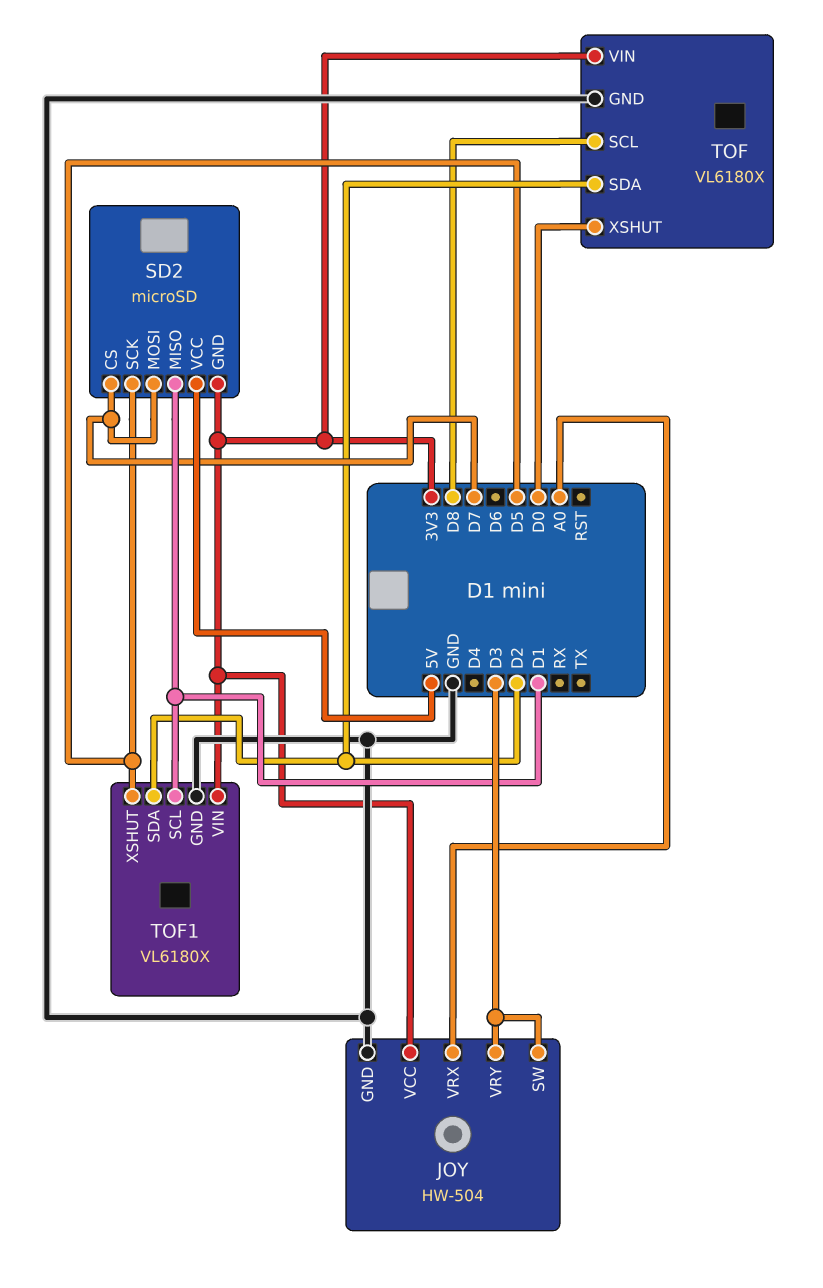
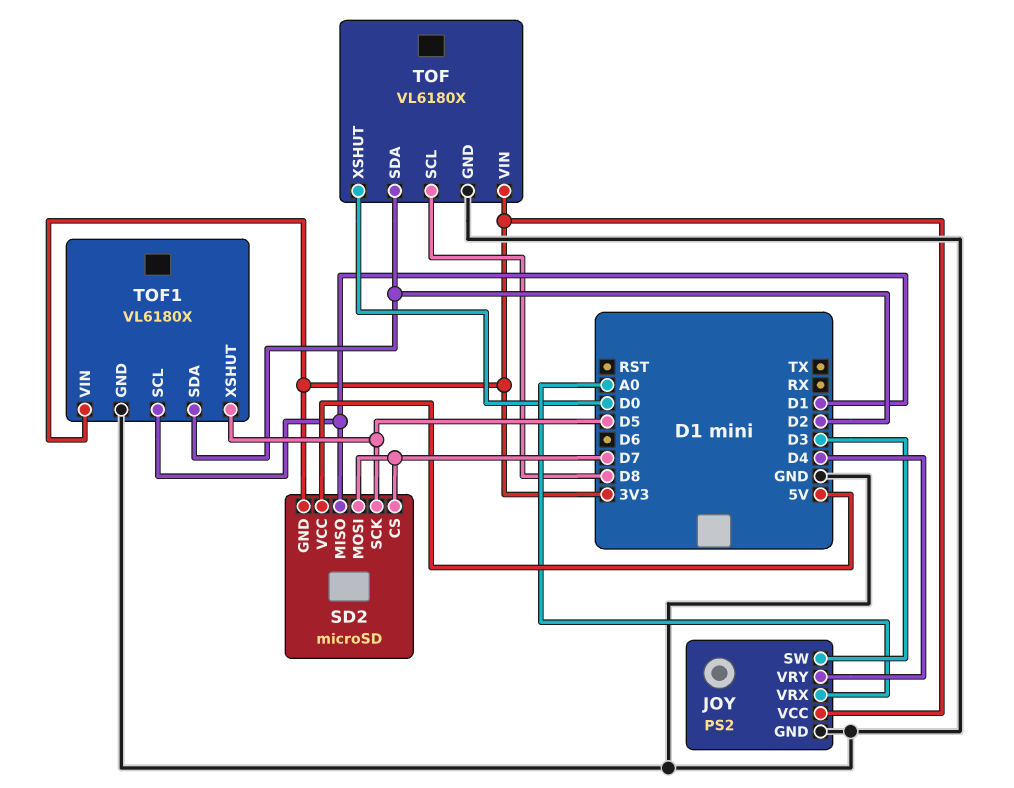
JOY: HW-504 -> PS2
JOY pin VRY: D3 -> D4

